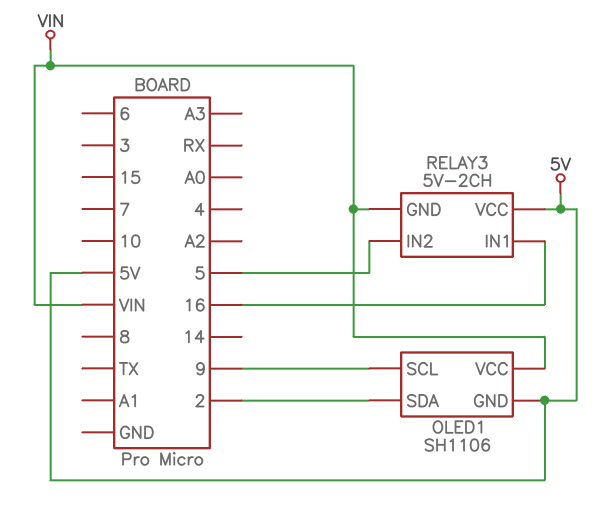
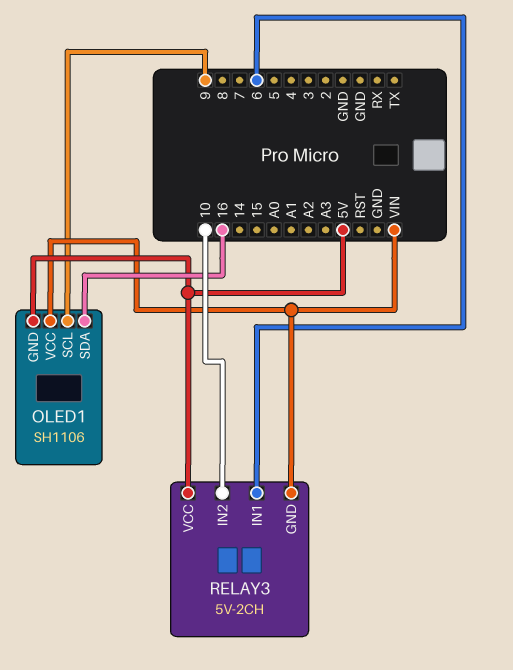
OLED1 pin SDA: 2 -> 16
RELAY3 pin IN1: 16 -> 6
RELAY3 pin IN2: 5 -> 10

